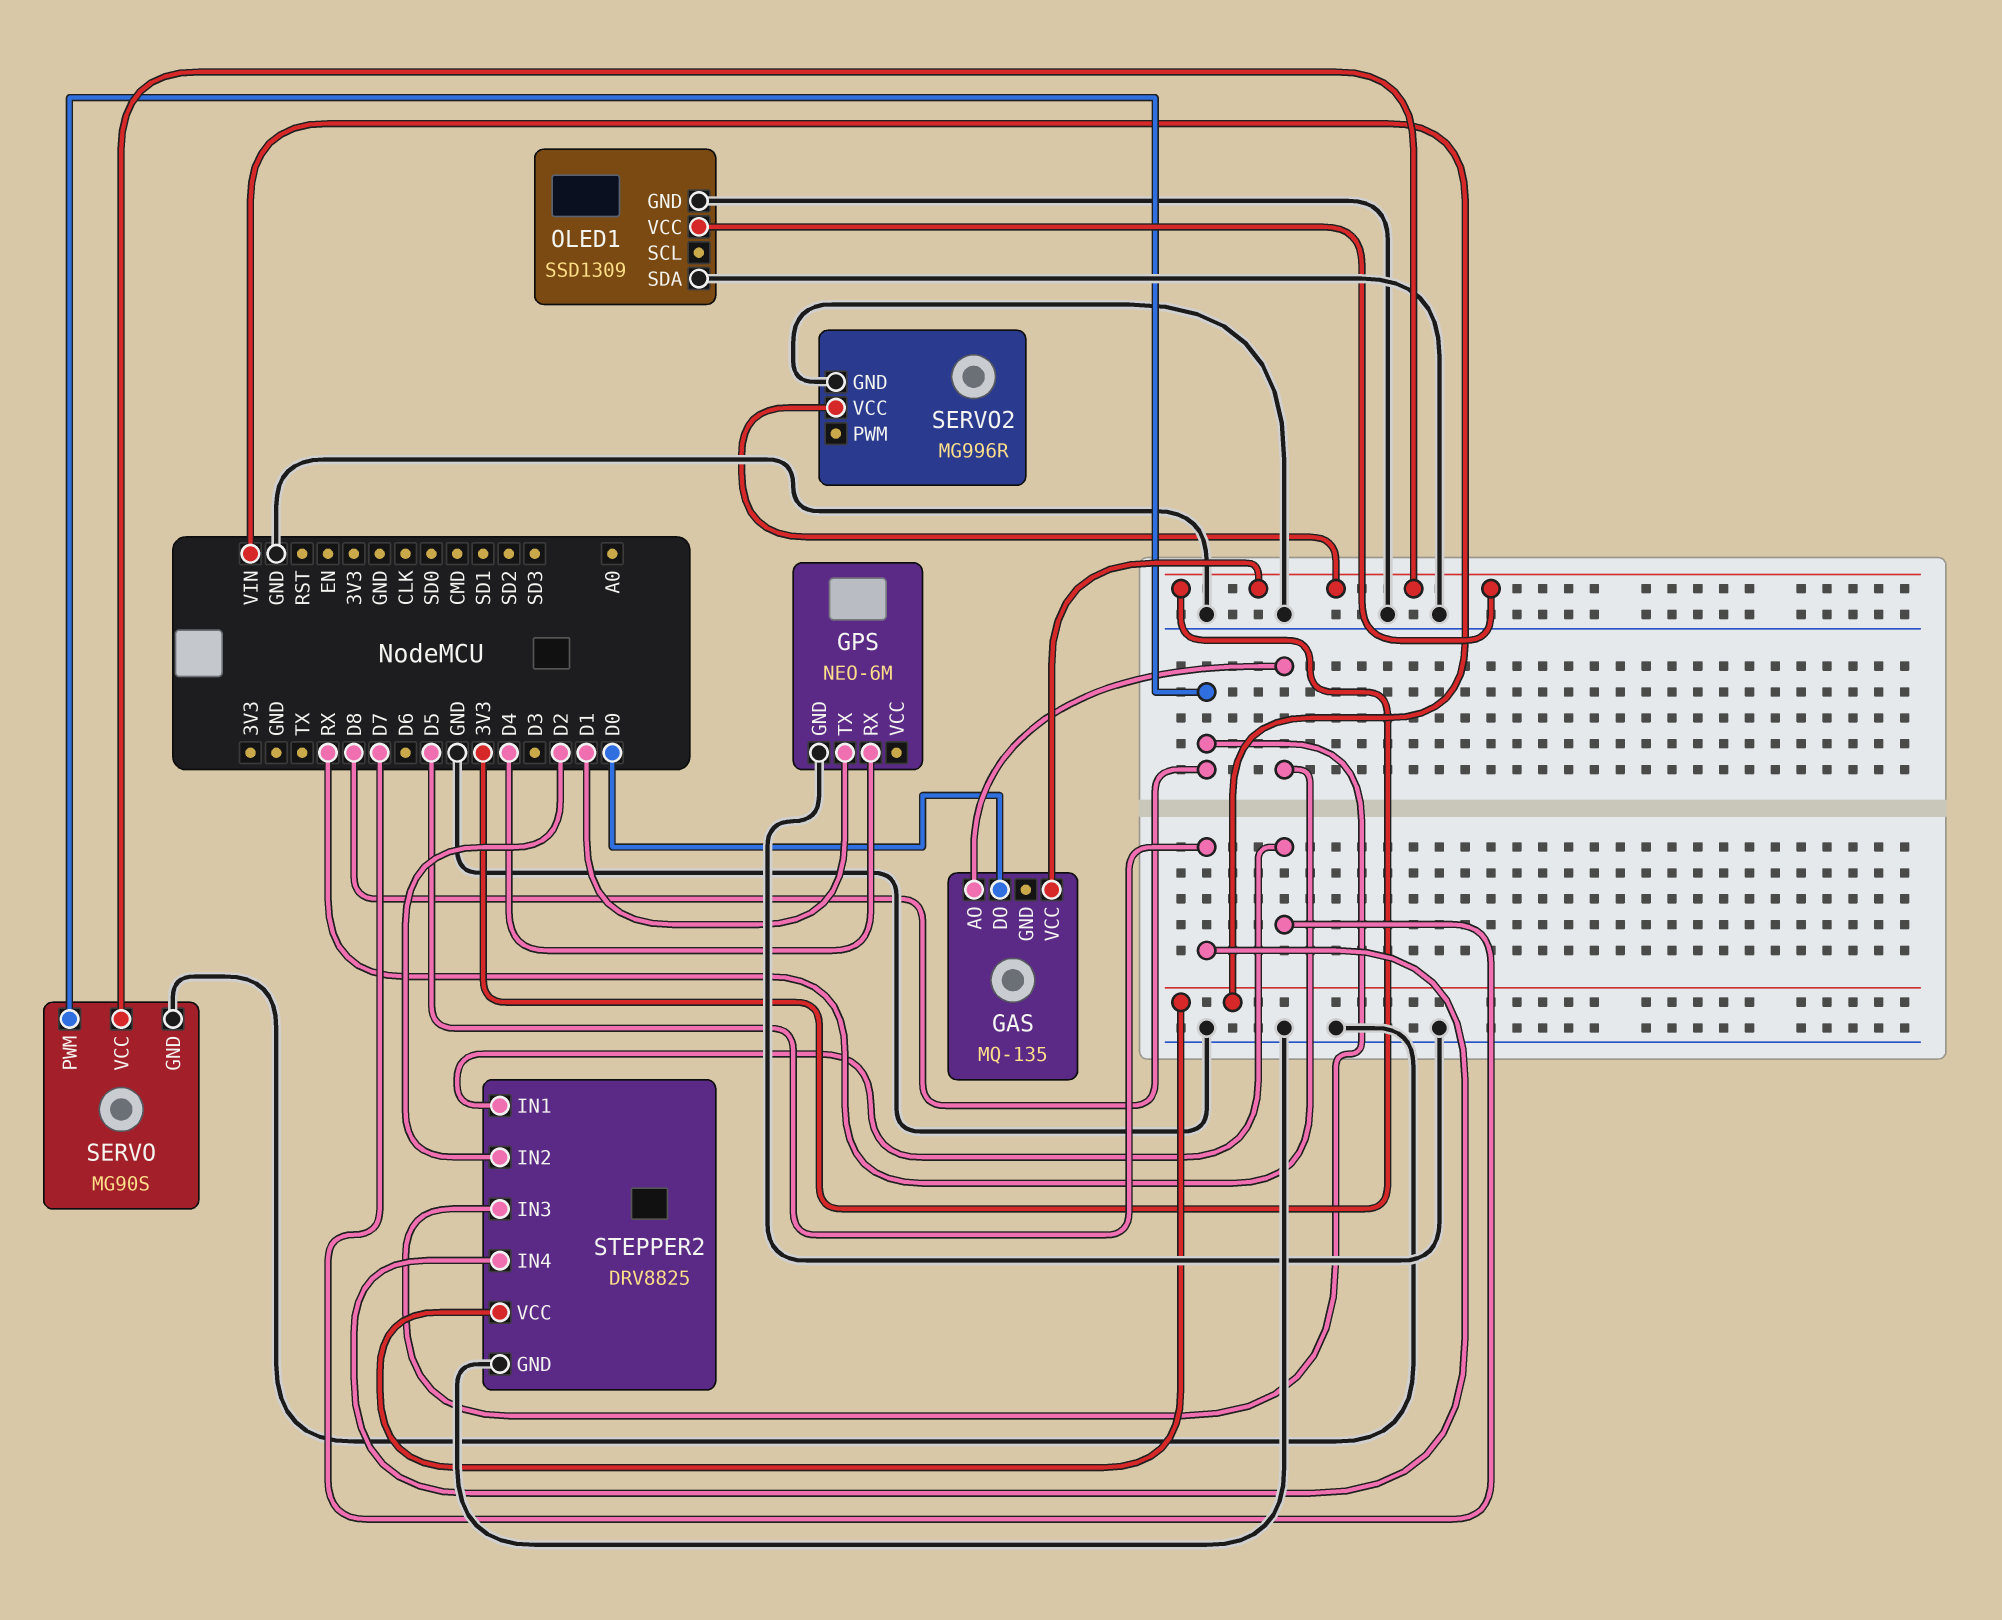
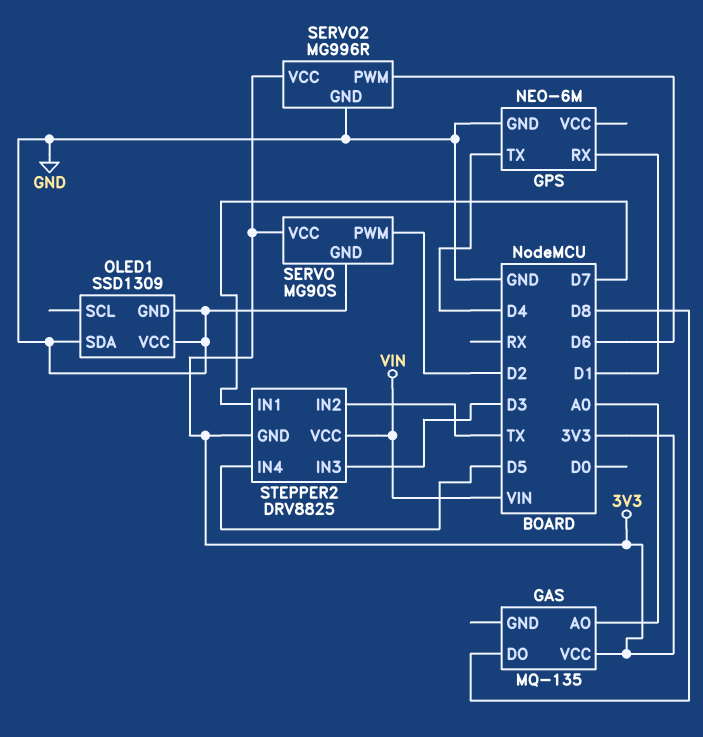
GAS pin AO: RX -> A0
GAS pin DO: D0 -> D8
GPS pin RX: D4 -> D1
GPS pin TX: D1 -> D4
OLED1 pin VCC: 3V3 -> GND
SERVO pin PWM: D8 -> D2
SERVO2 pin PWM: none -> D6
STEPPER2 pin GND: GND -> 3V3
STEPPER2 pin IN2: D2 -> TX
STEPPER2 pin IN3: D8 -> D3

